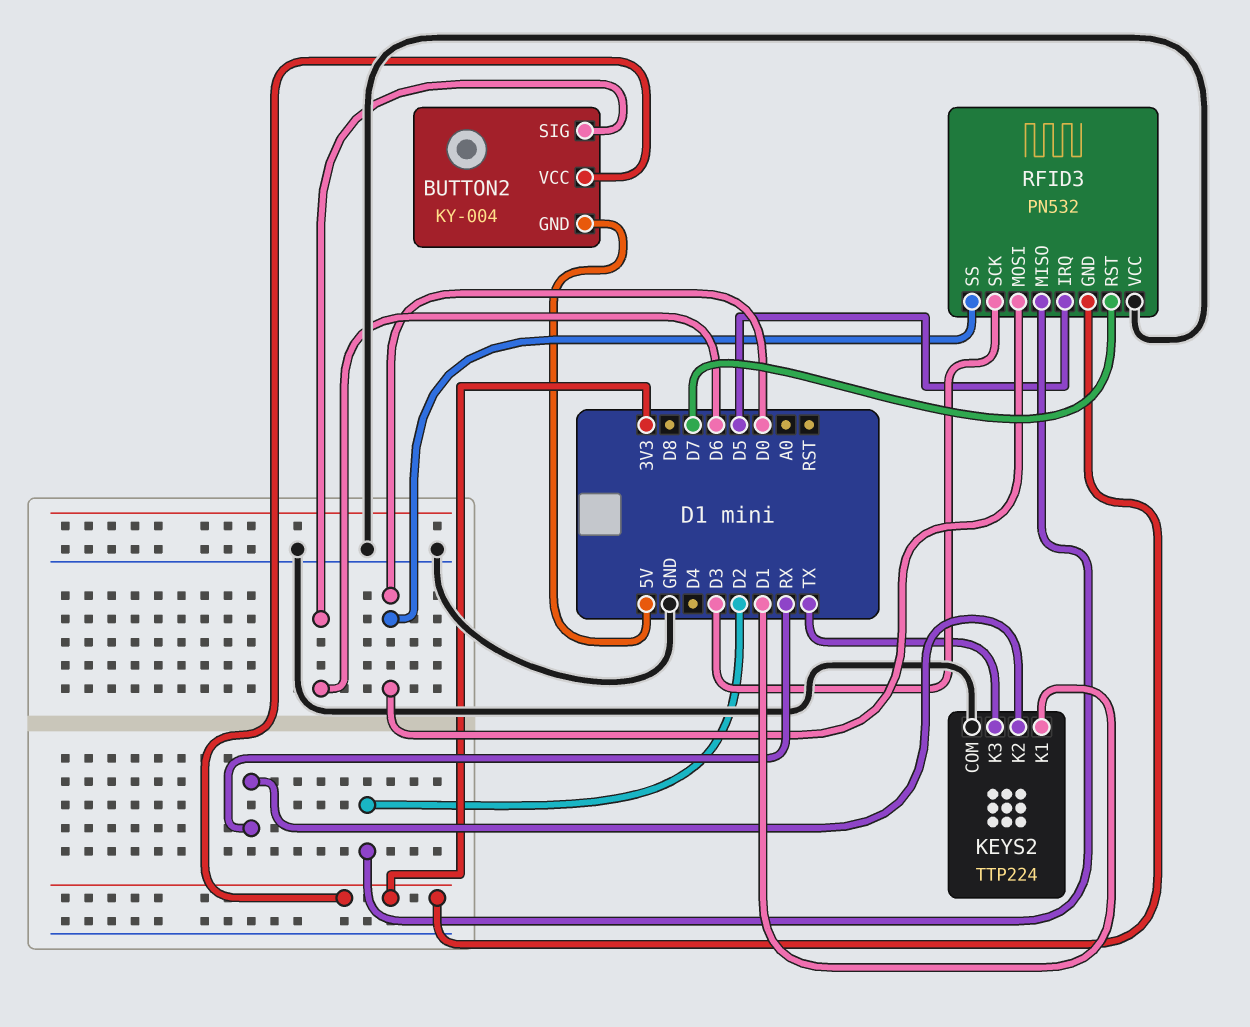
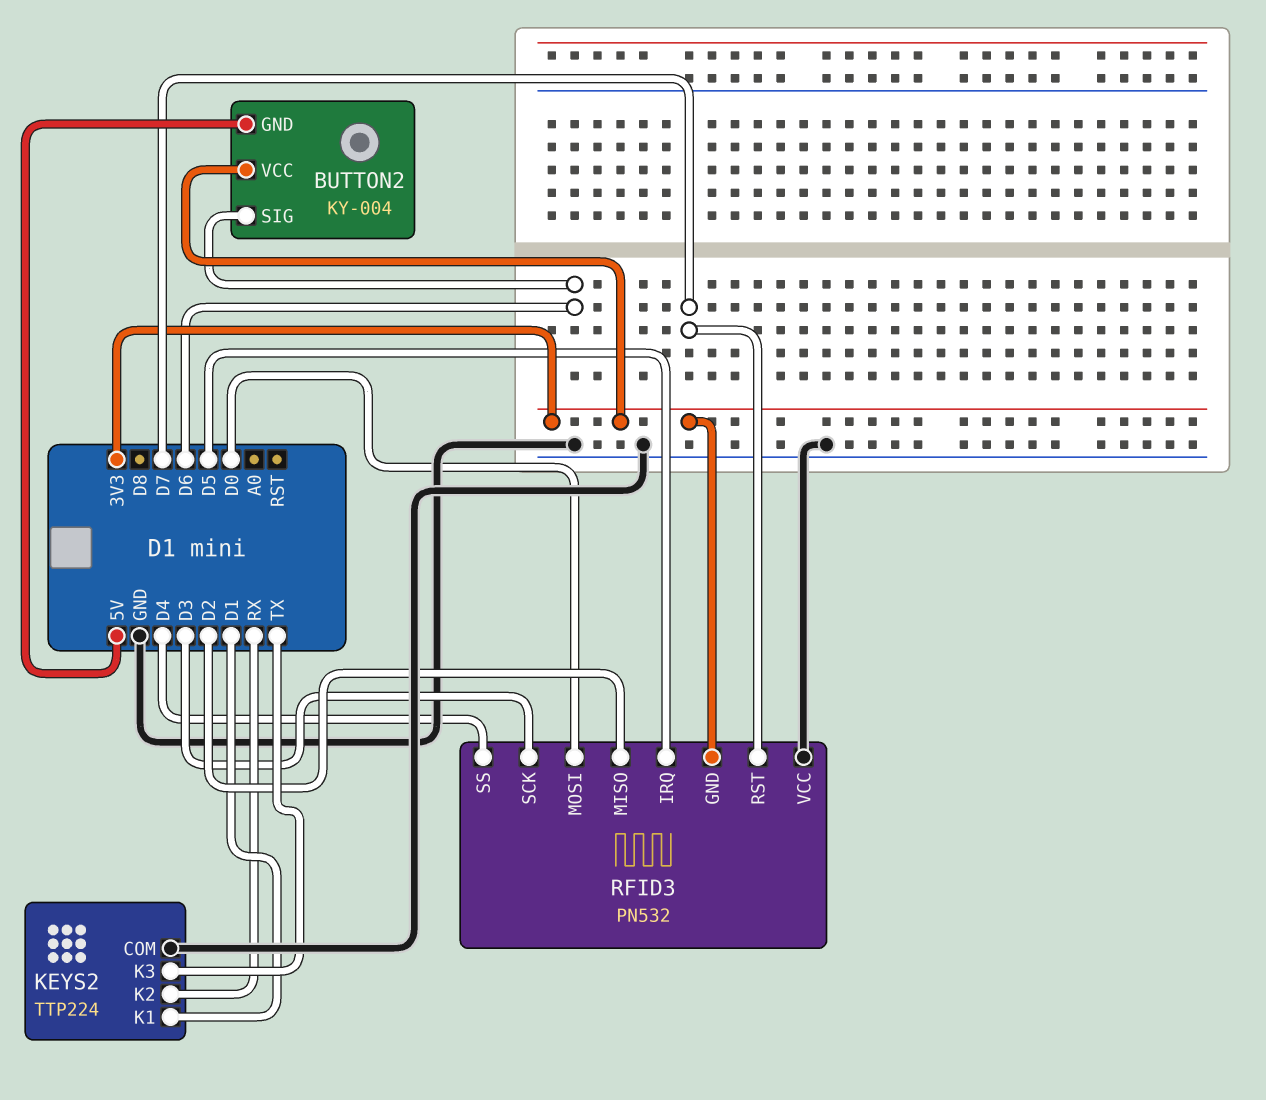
RFID3 pin SS: D0 -> D4

